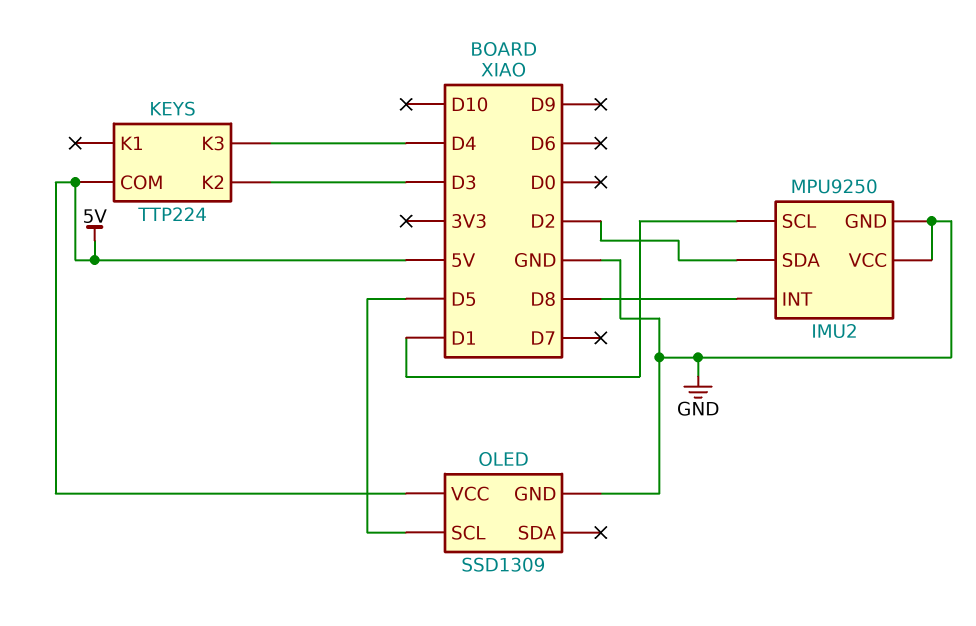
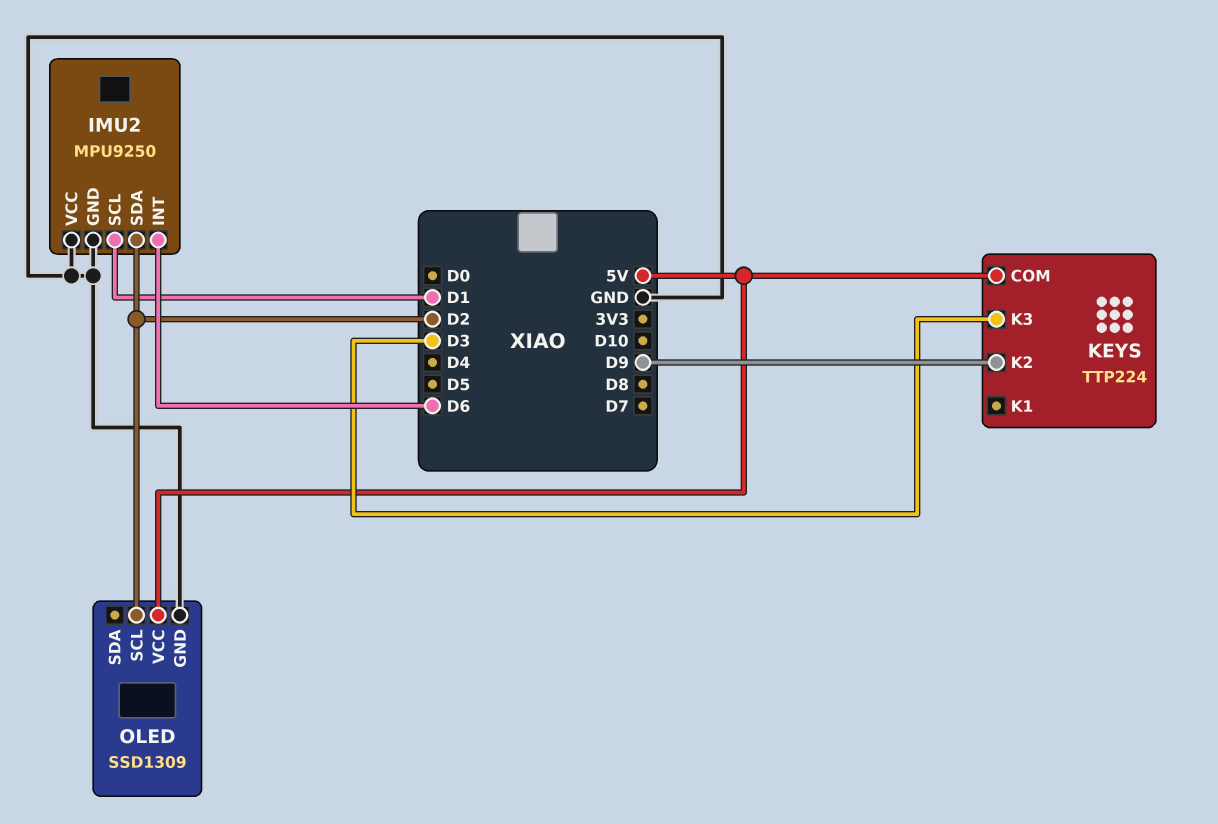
IMU2 pin INT: D8 -> D6
KEYS pin K2: D3 -> D9
KEYS pin K3: D4 -> D3
OLED pin SCL: D5 -> D2

